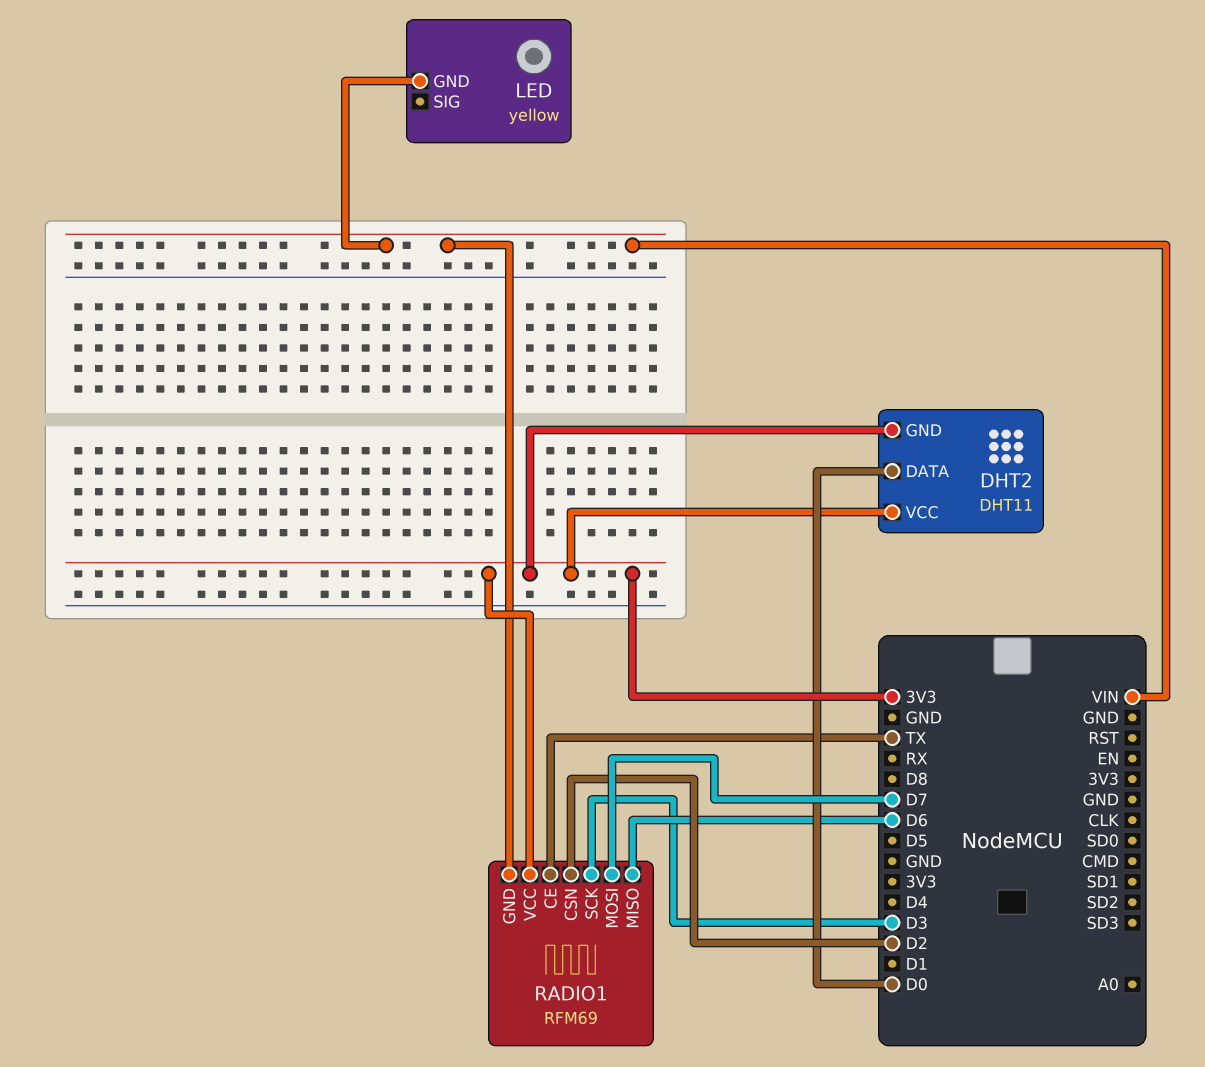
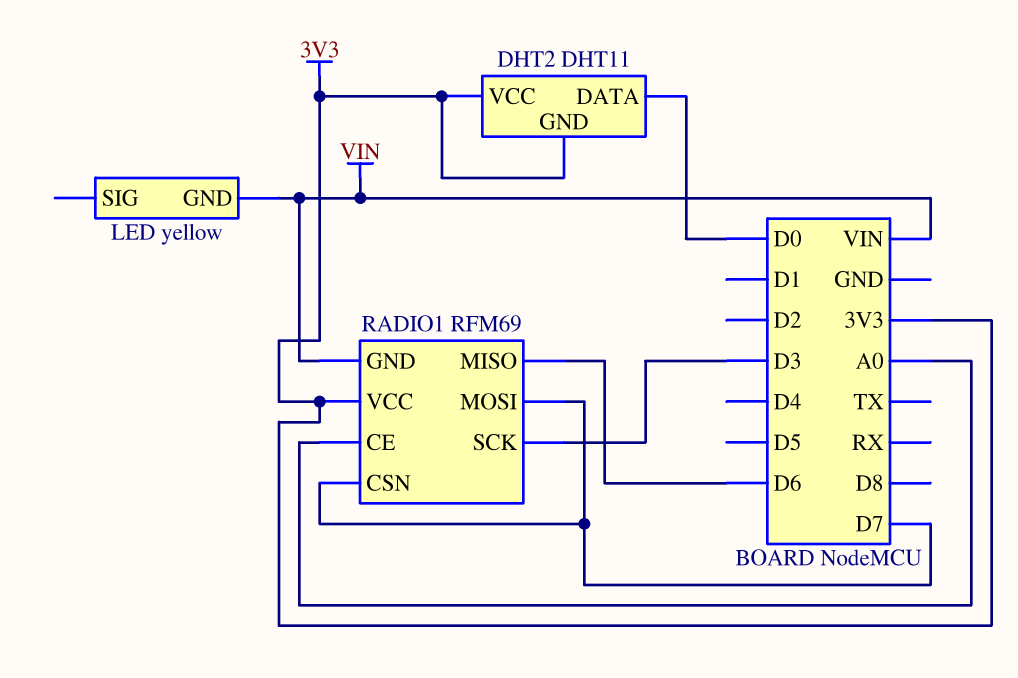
RADIO1 pin CE: TX -> A0
RADIO1 pin CSN: D2 -> D7

